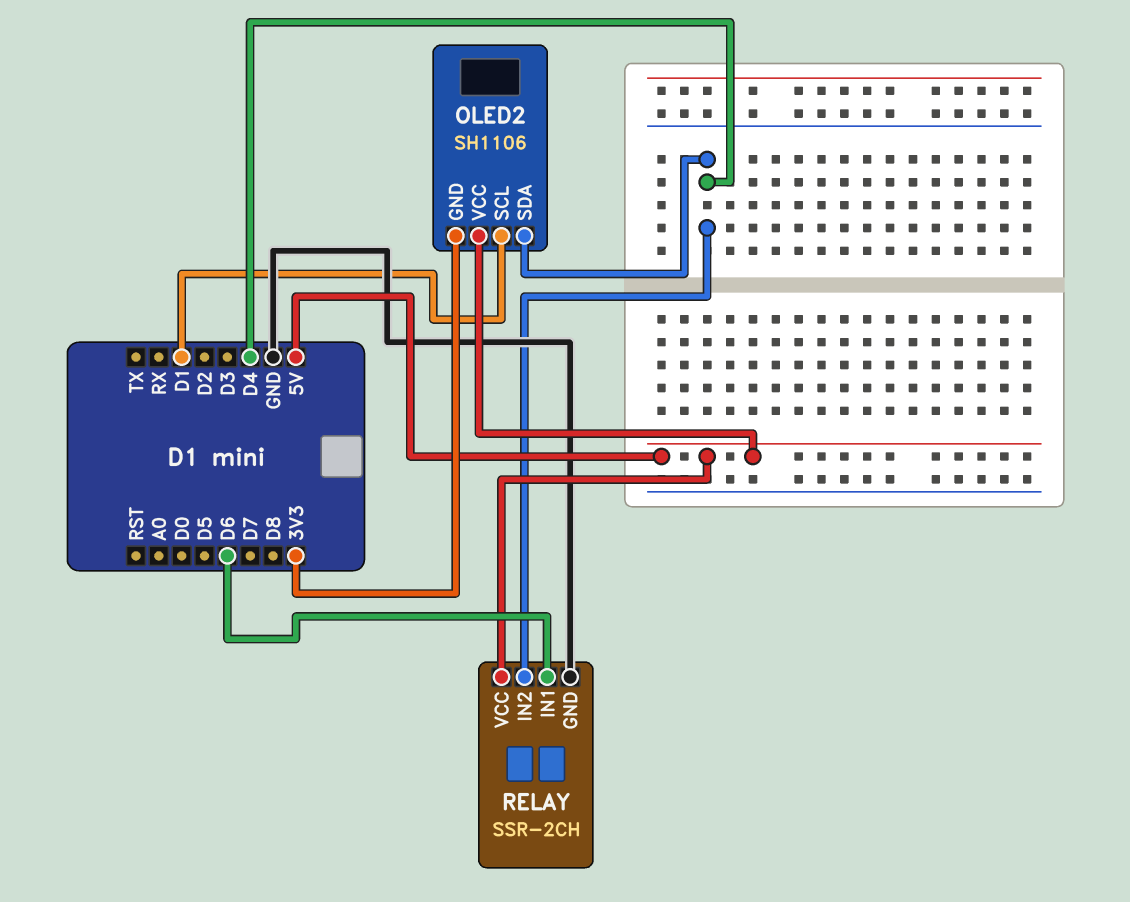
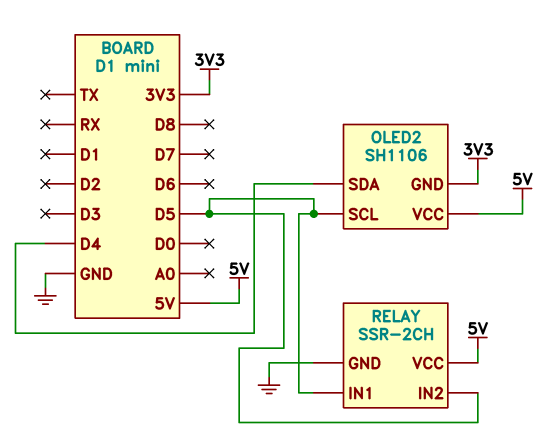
OLED2 pin SCL: D1 -> D5
RELAY pin IN1: D6 -> D5
RELAY pin IN2: D4 -> D5

